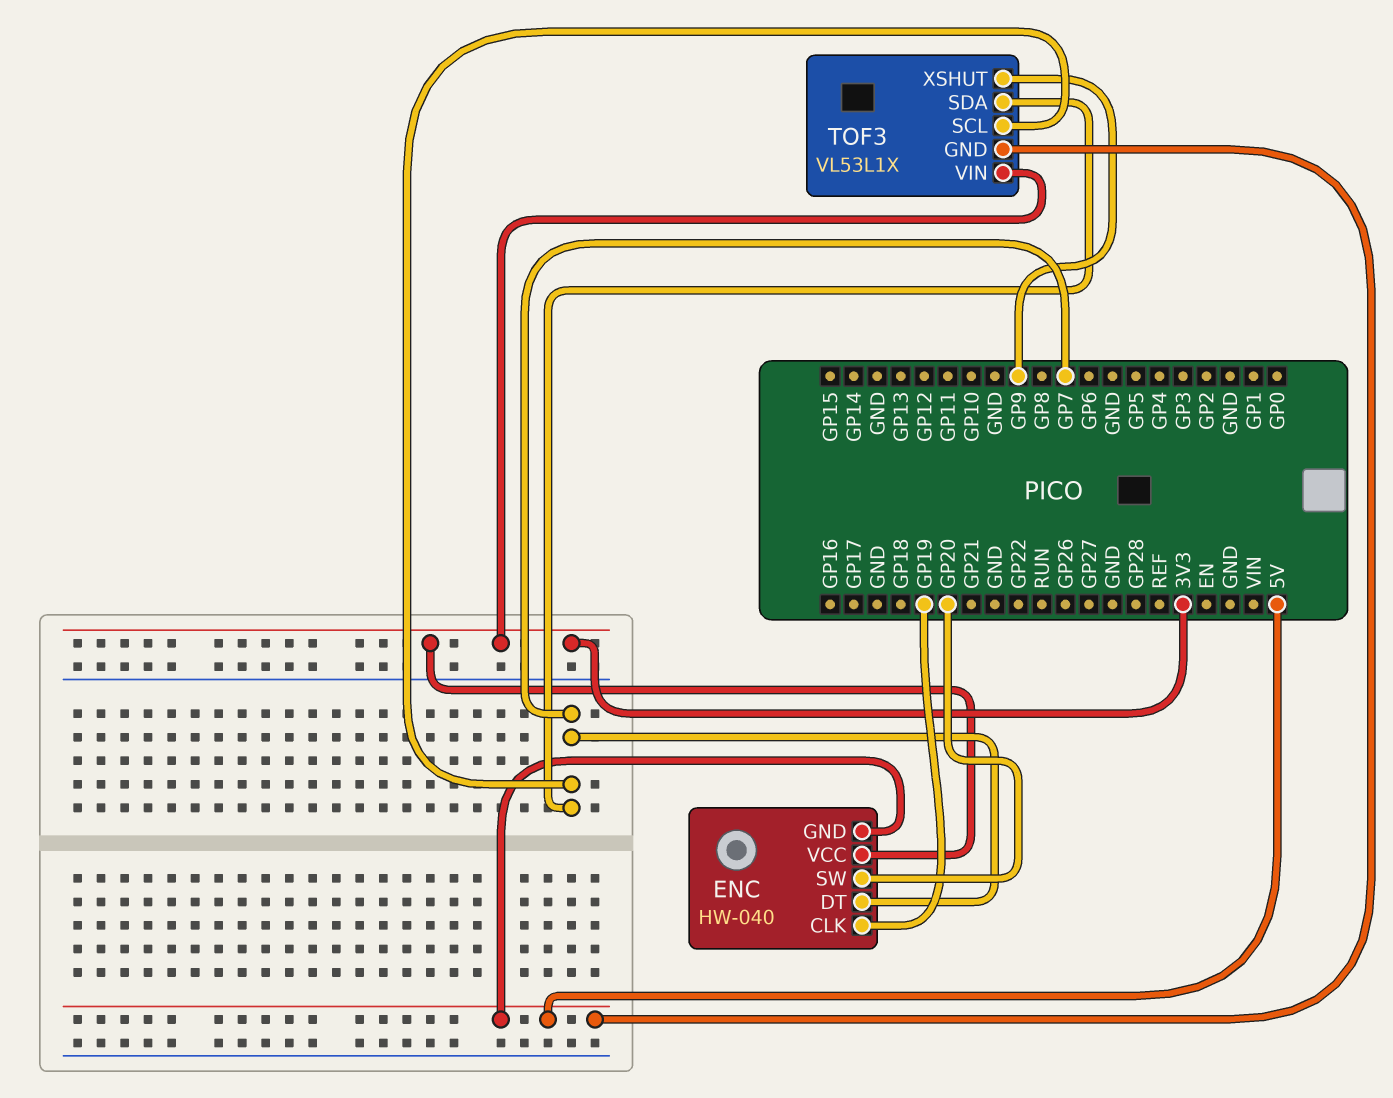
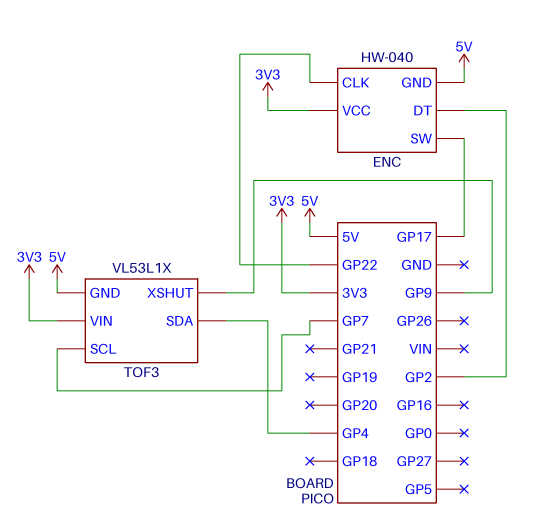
ENC pin CLK: GP19 -> GP22
ENC pin DT: GP7 -> GP2
ENC pin SW: GP20 -> GP17
TOF3 pin SDA: GP7 -> GP4

